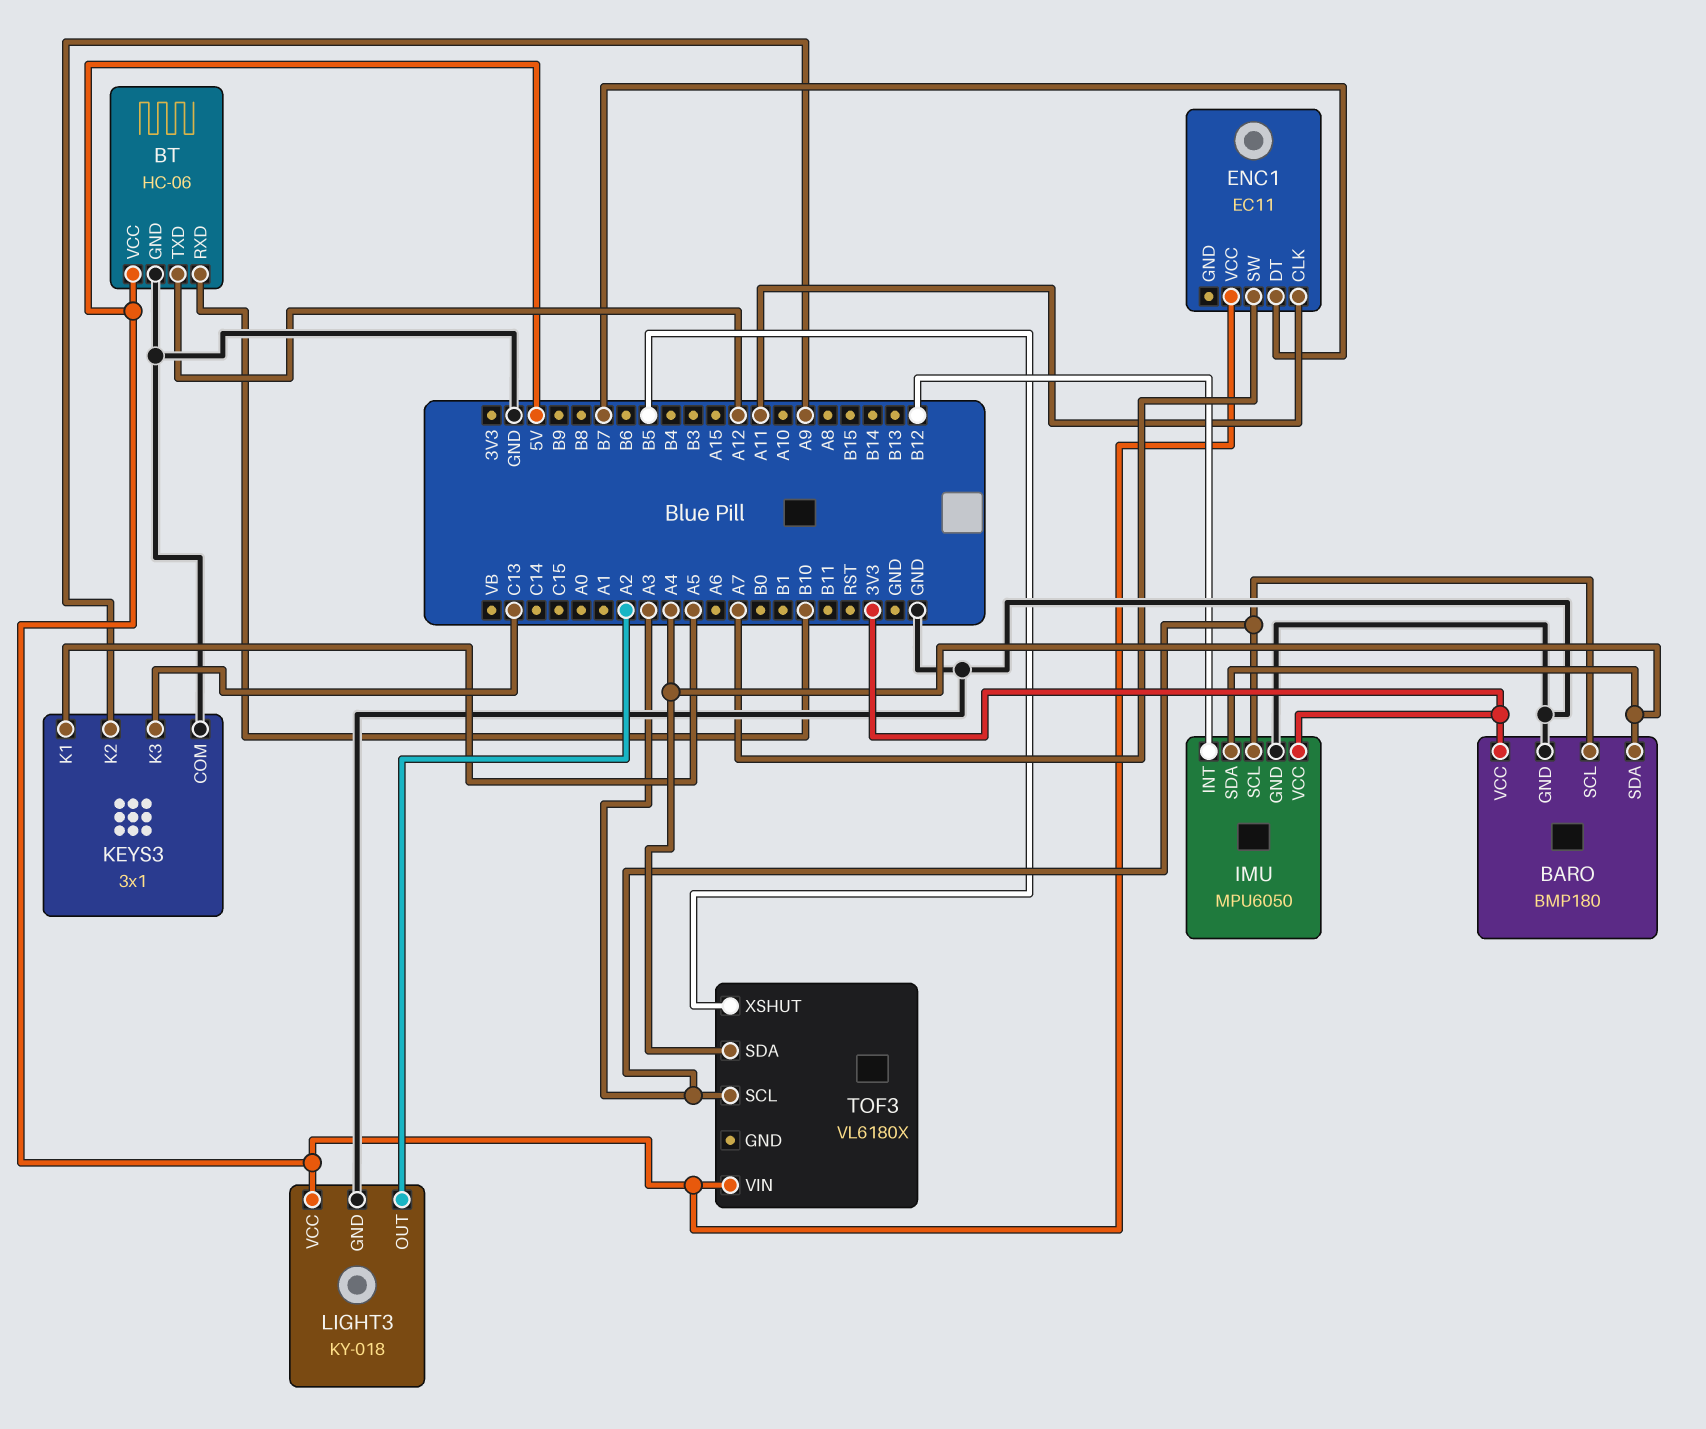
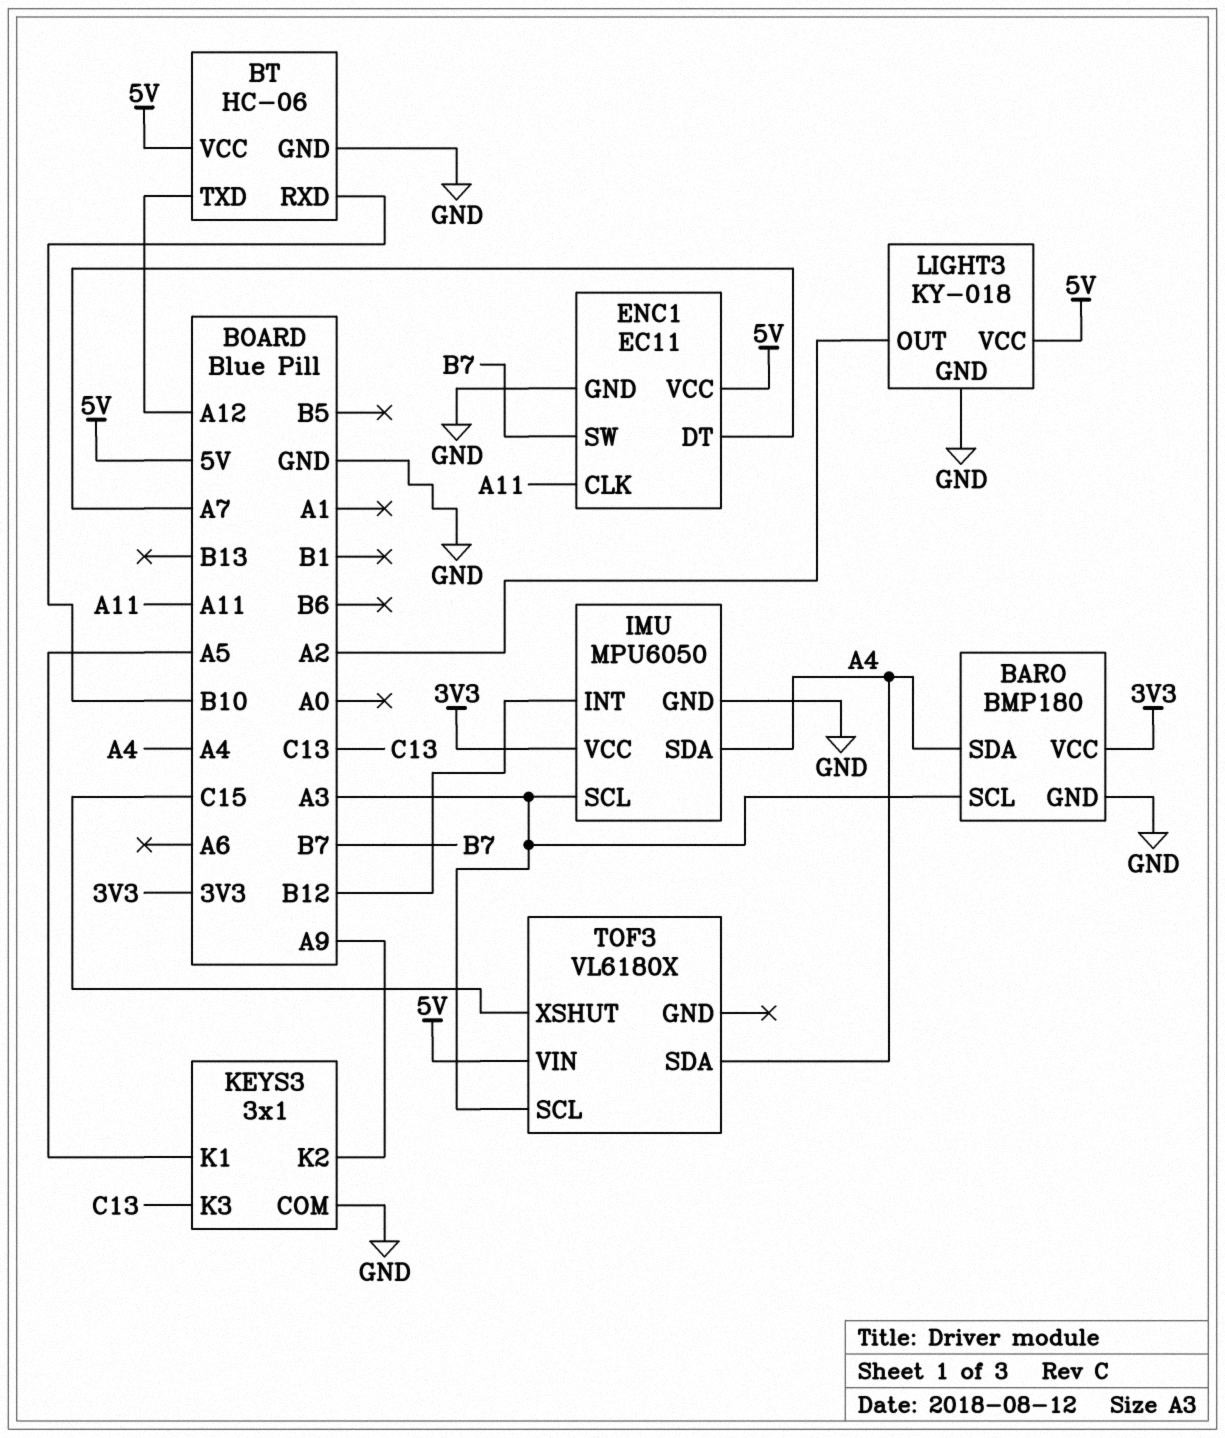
ENC1 pin DT: B7 -> A7
ENC1 pin GND: none -> GND
ENC1 pin SW: A7 -> B7
TOF3 pin XSHUT: B5 -> C15

